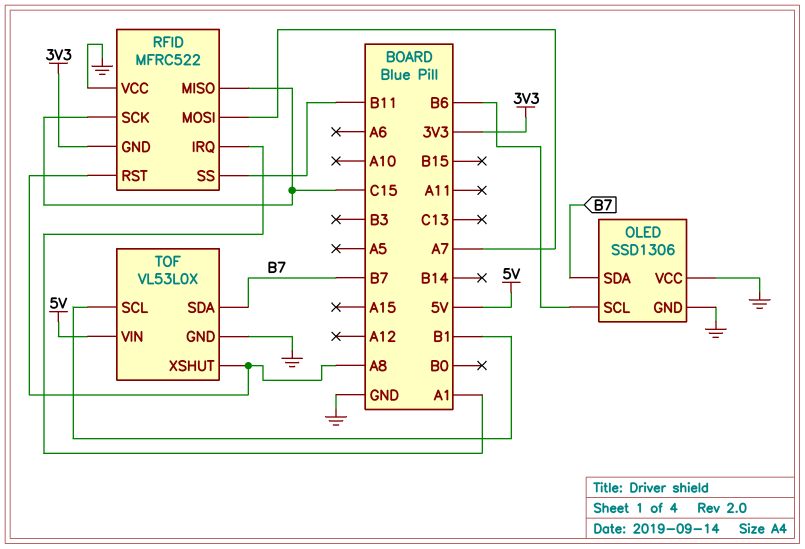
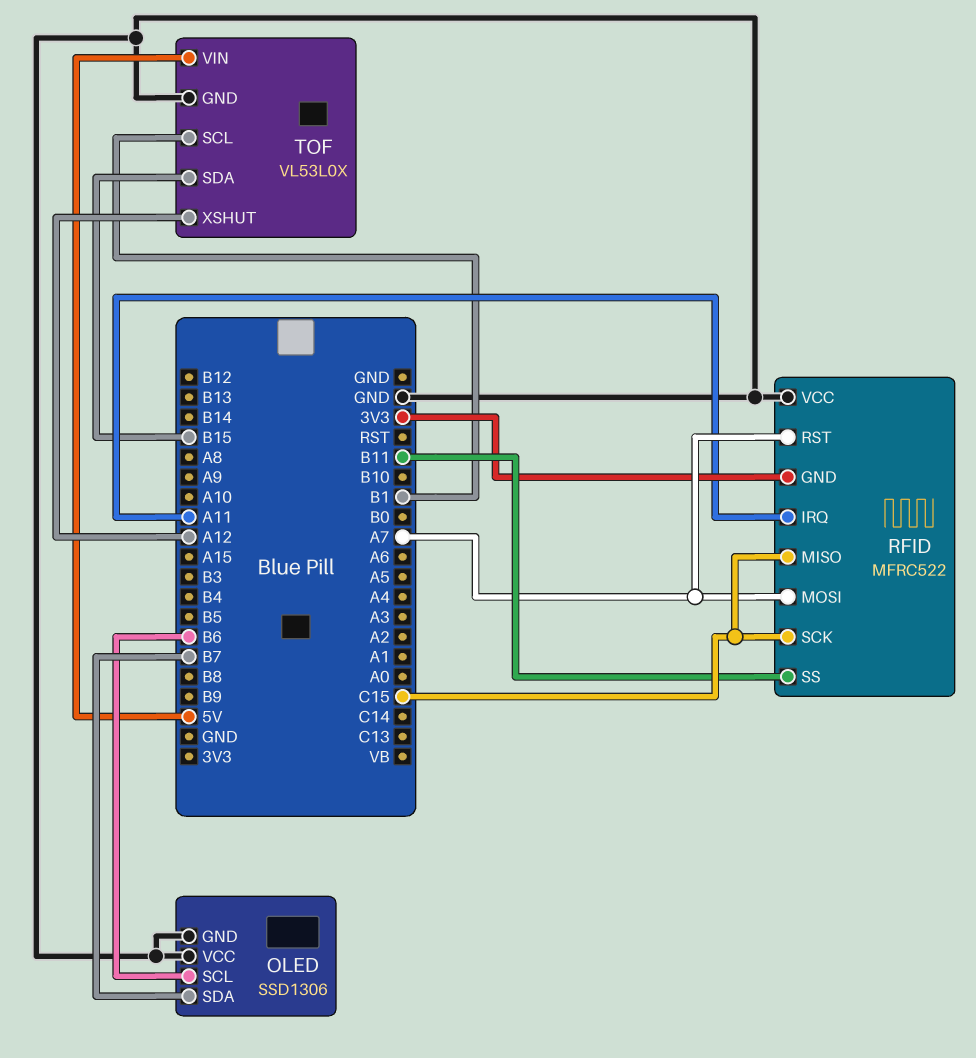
RFID pin IRQ: A1 -> A11
RFID pin RST: A8 -> A7
TOF pin SDA: B7 -> B15
TOF pin XSHUT: A8 -> A12

